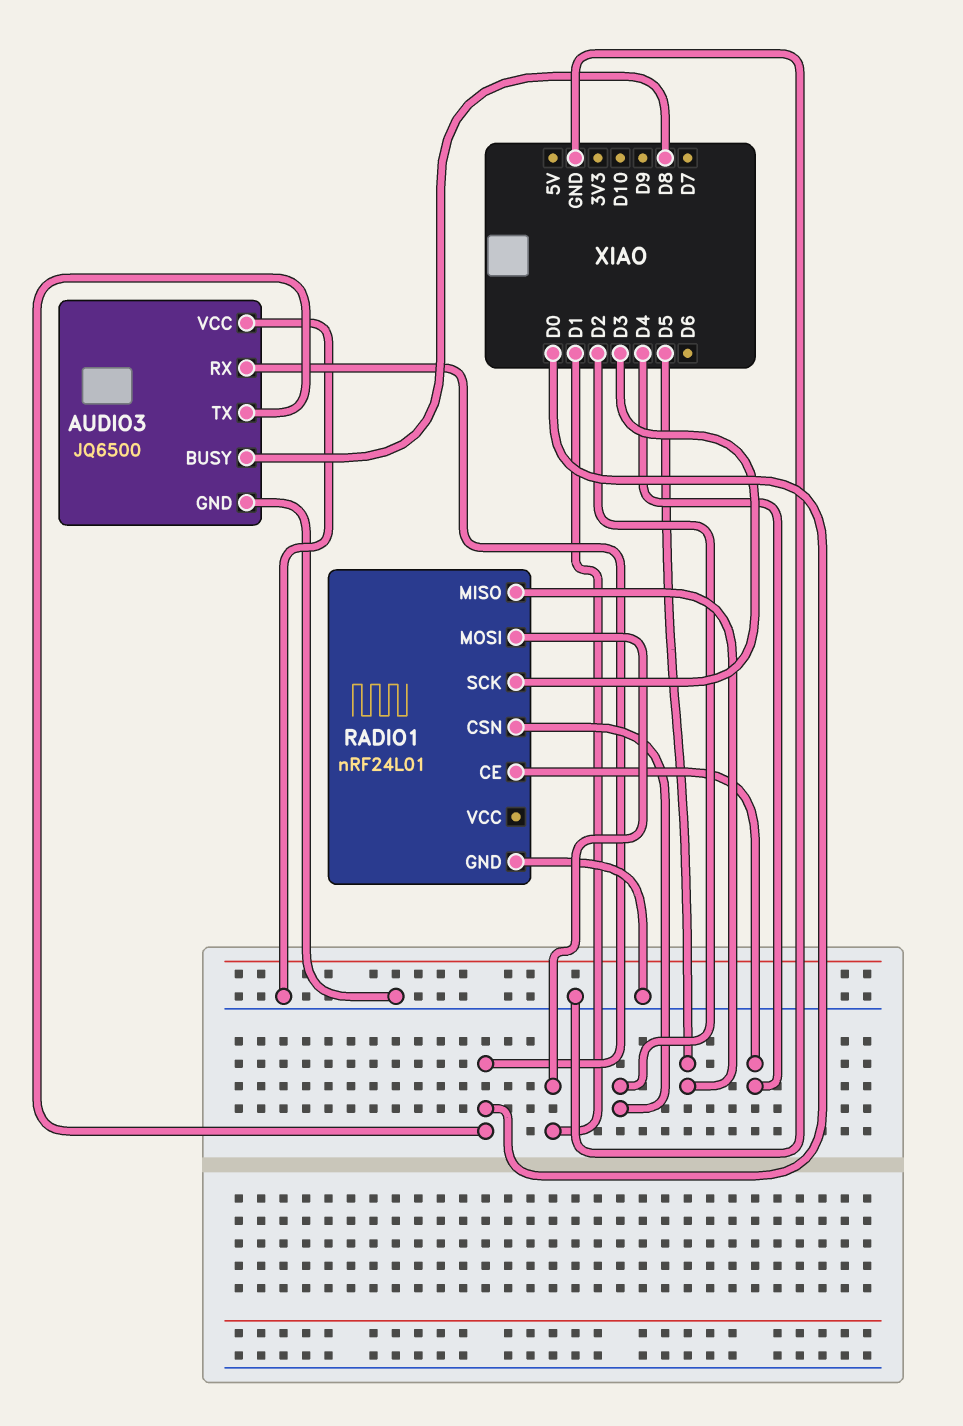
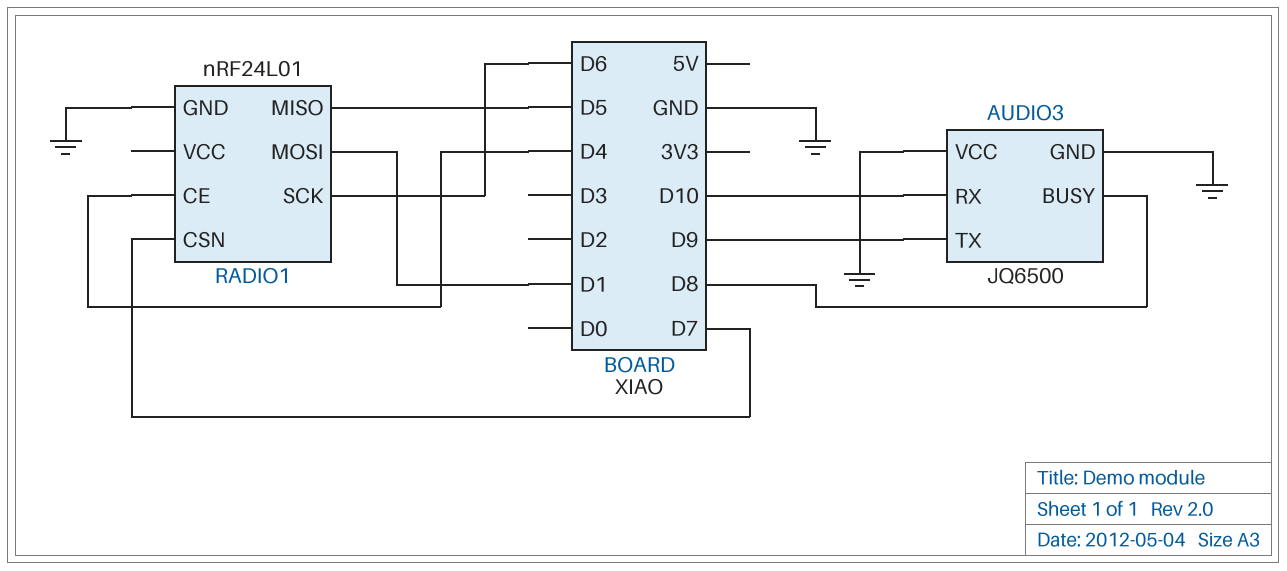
AUDIO3 pin RX: D0 -> D10
AUDIO3 pin TX: D0 -> D9
RADIO1 pin CSN: D2 -> D7
RADIO1 pin SCK: D3 -> D6

